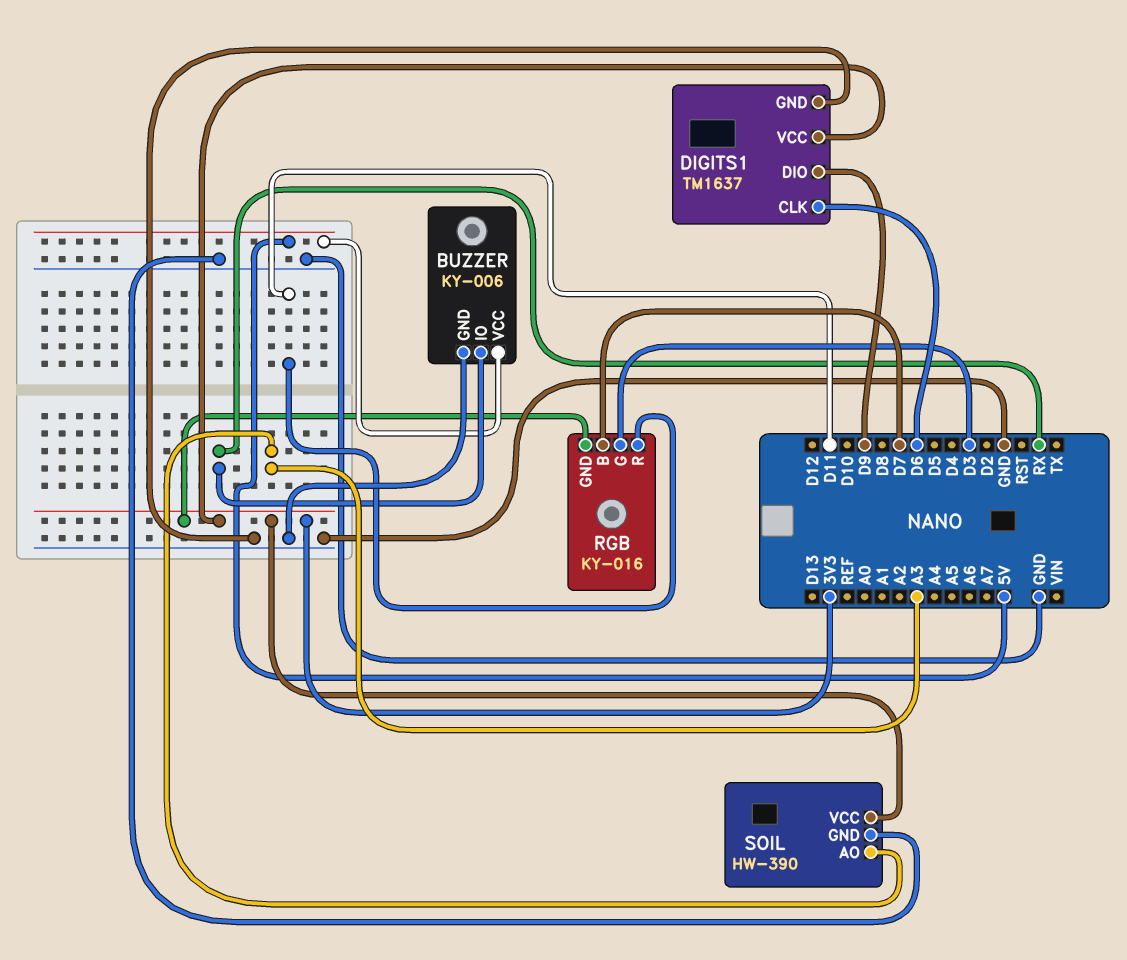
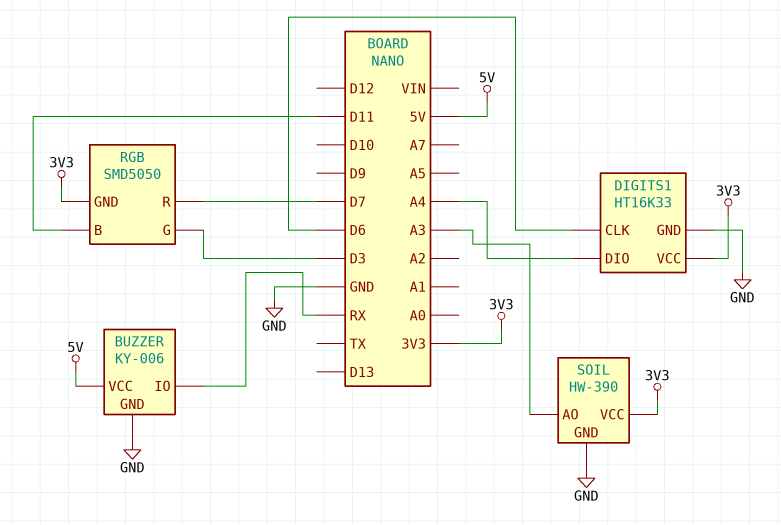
DIGITS1: TM1637 -> HT16K33
DIGITS1 pin DIO: D9 -> A4
RGB: KY-016 -> SMD5050
RGB pin B: D7 -> D11
RGB pin R: D11 -> D7

